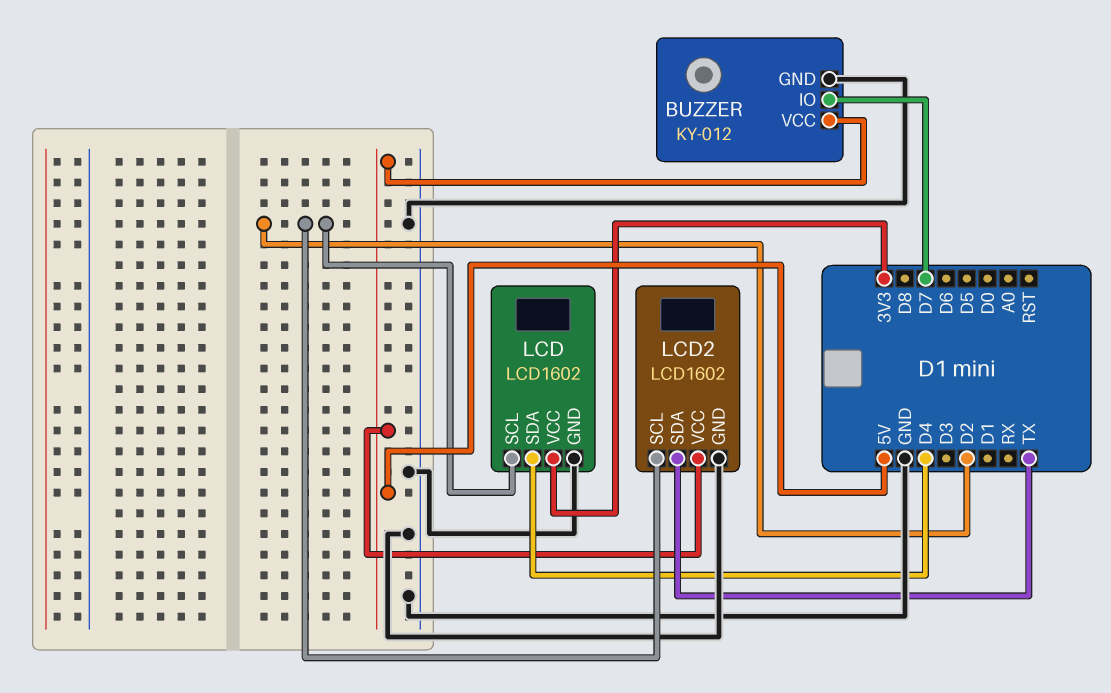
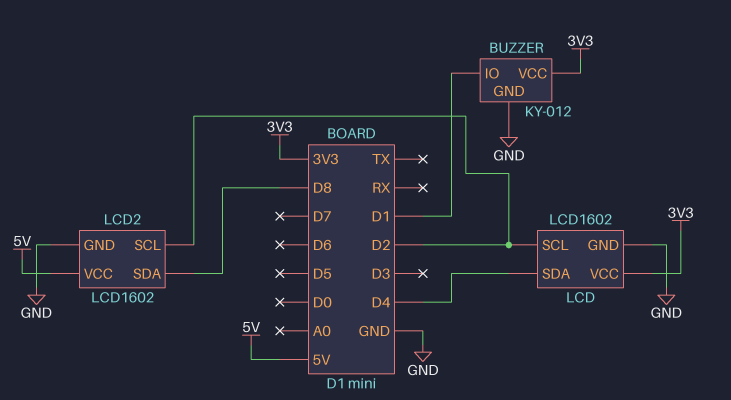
BUZZER pin IO: D7 -> D1
BUZZER pin VCC: 5V -> 3V3
LCD2 pin SDA: TX -> D8

